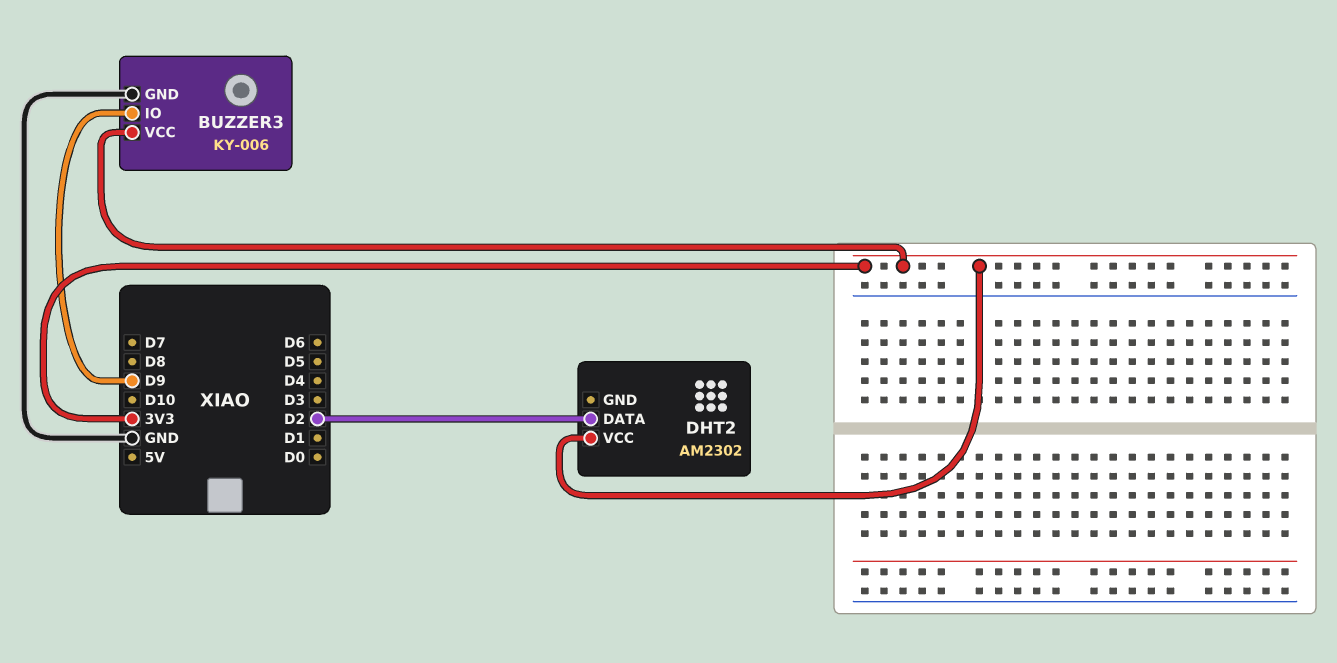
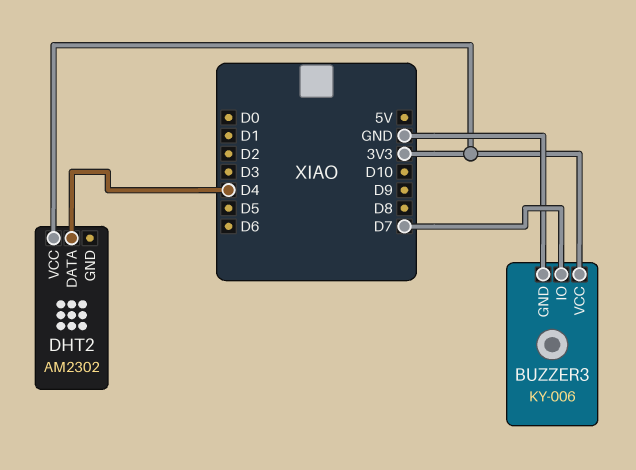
BUZZER3 pin IO: D9 -> D7
DHT2 pin DATA: D2 -> D4

